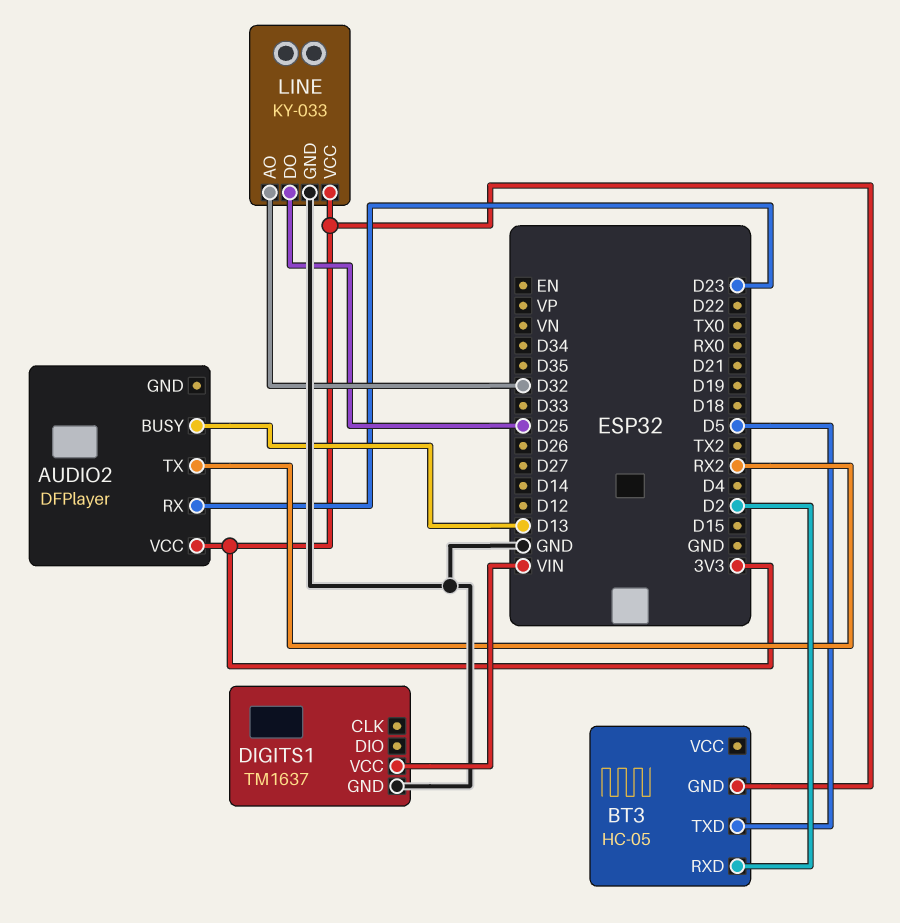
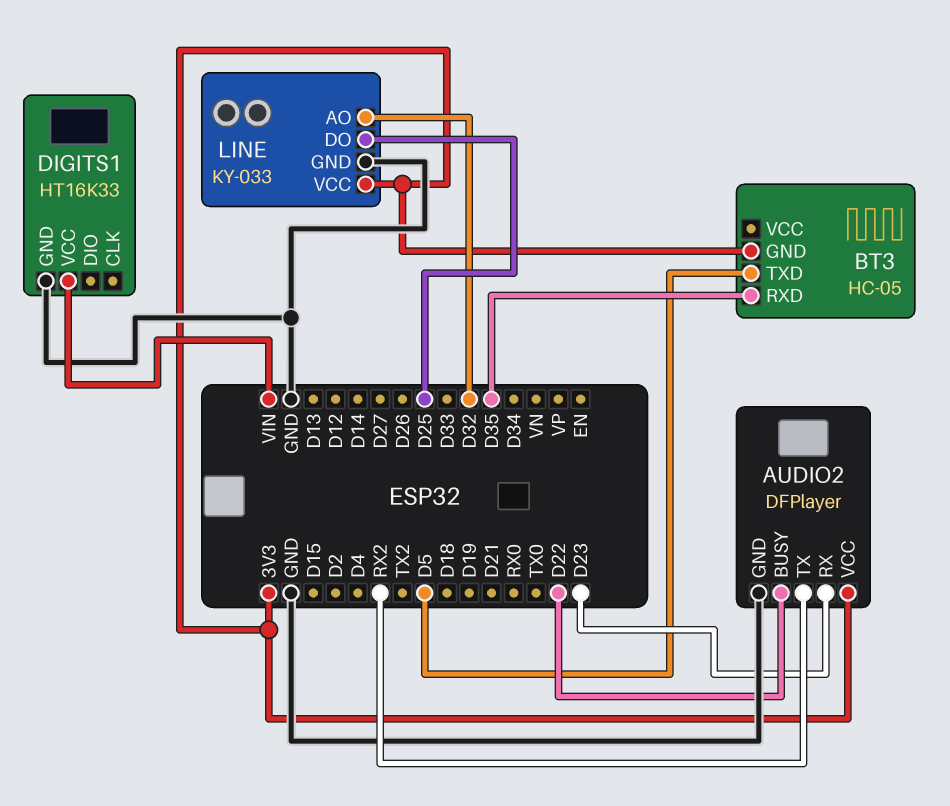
AUDIO2 pin BUSY: D13 -> D22
AUDIO2 pin GND: none -> GND
BT3 pin RXD: D2 -> D35
DIGITS1: TM1637 -> HT16K33

